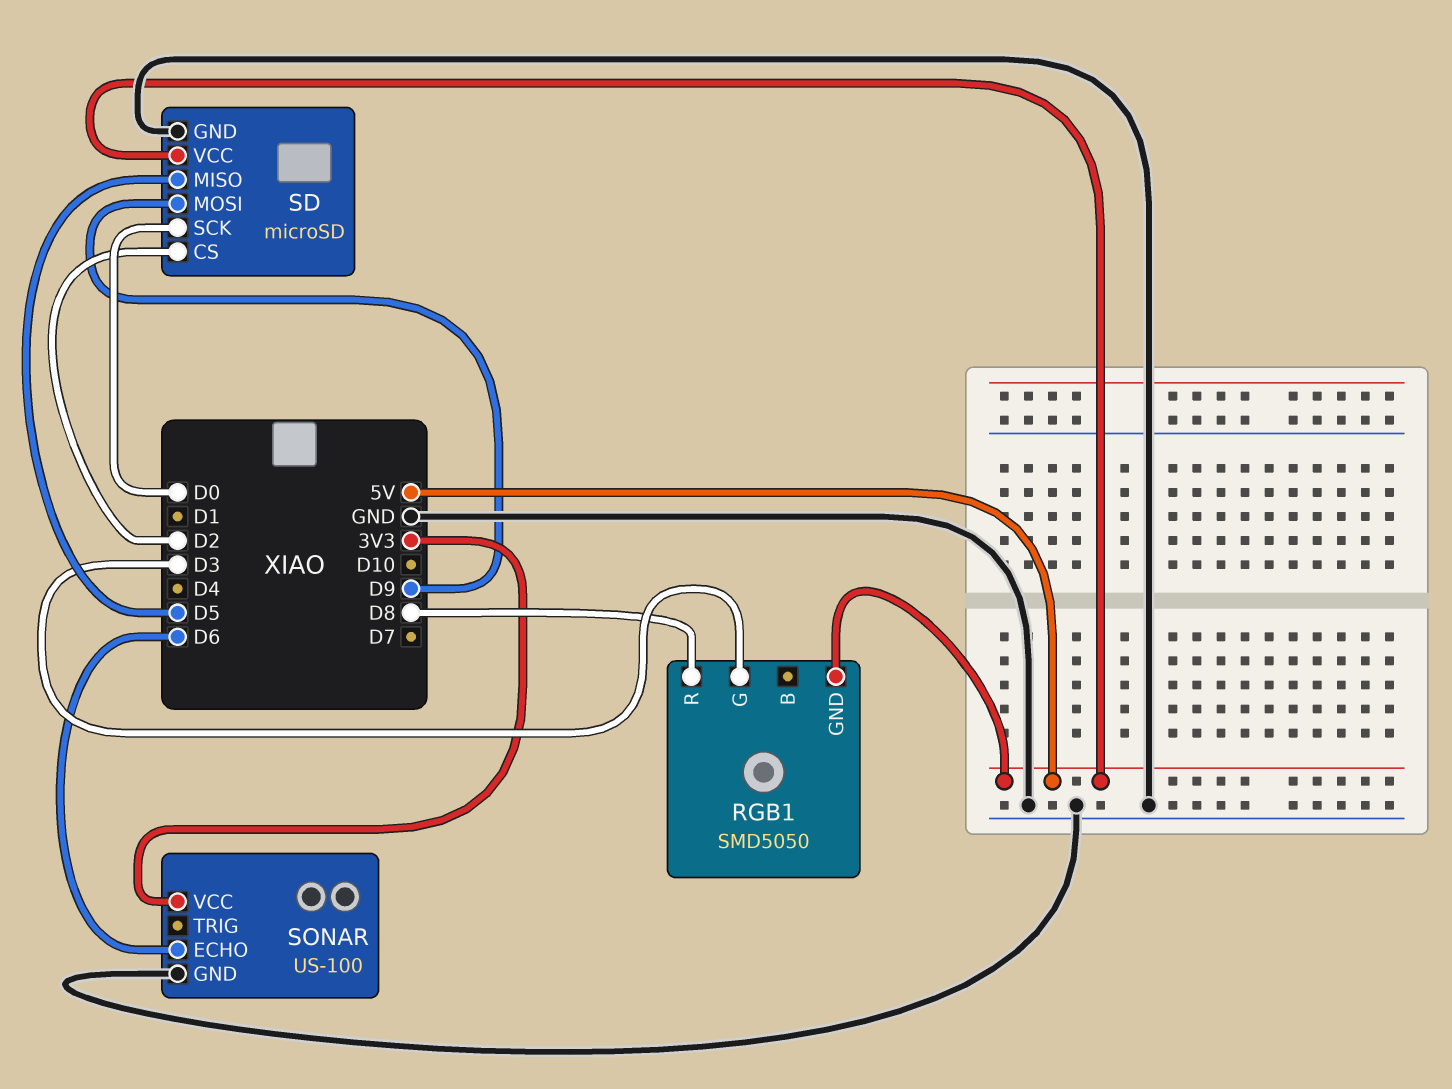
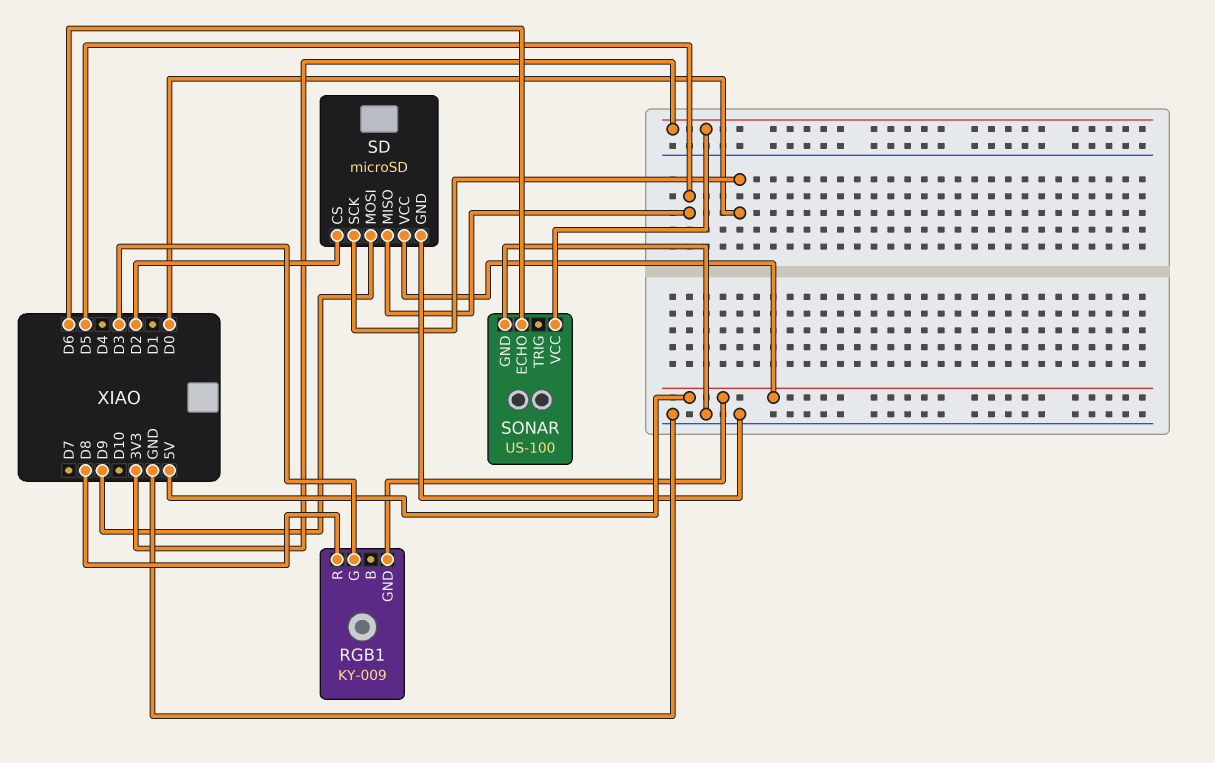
RGB1: SMD5050 -> KY-009

